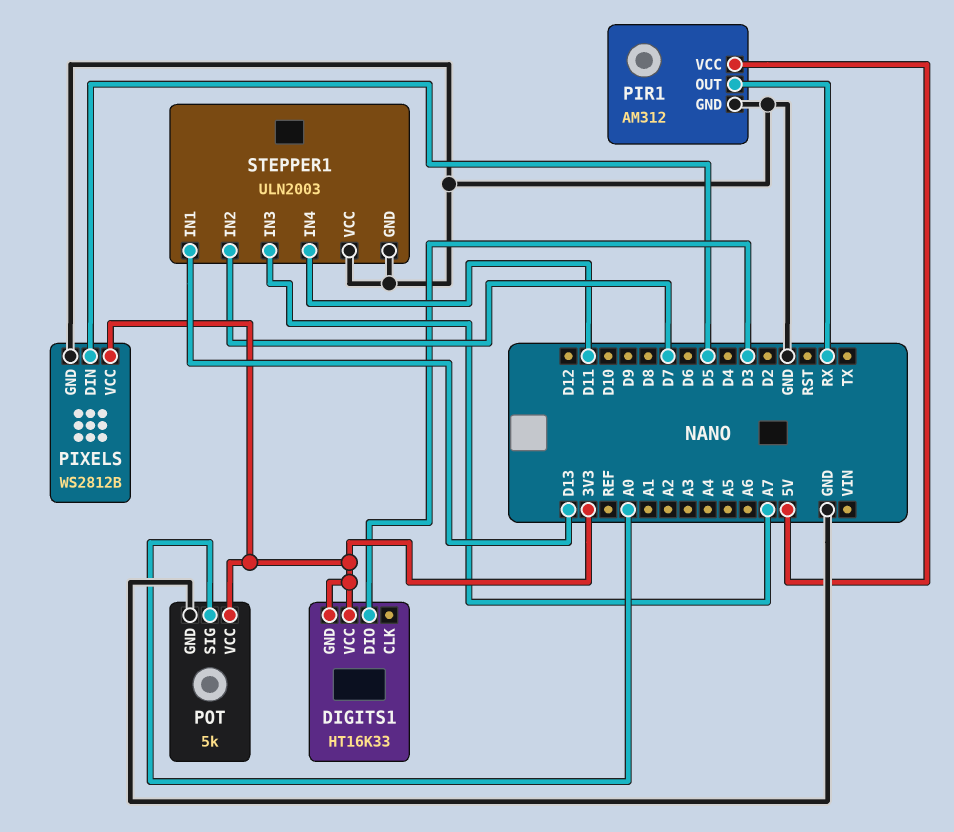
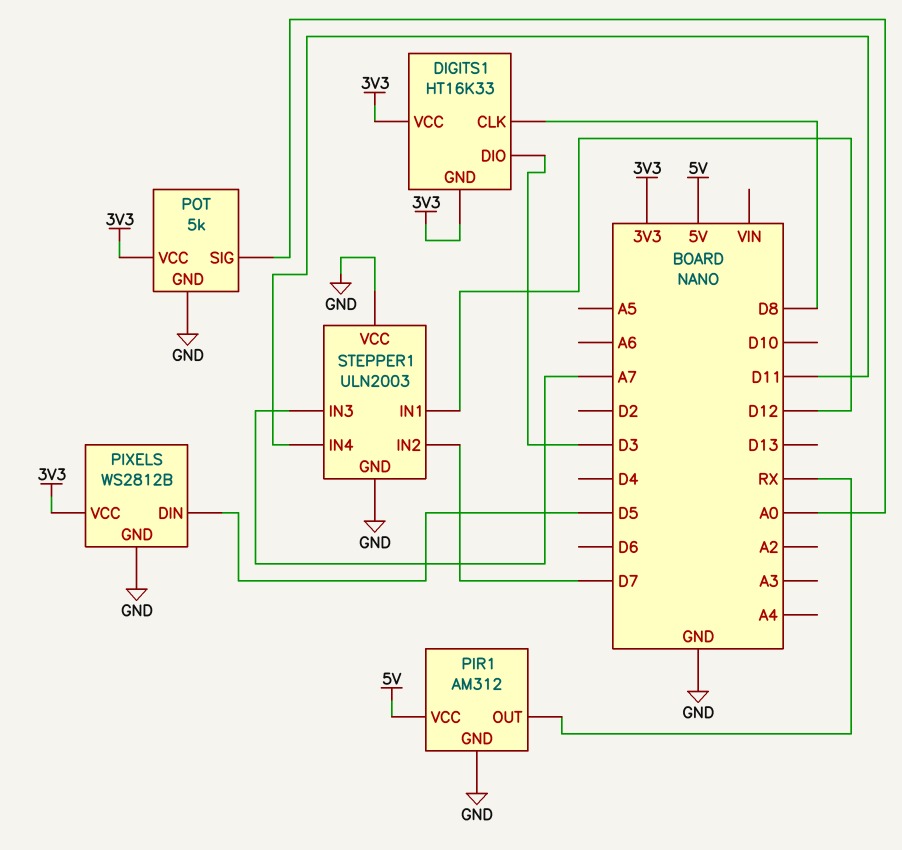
DIGITS1 pin CLK: none -> D8
STEPPER1 pin IN1: D13 -> D12

